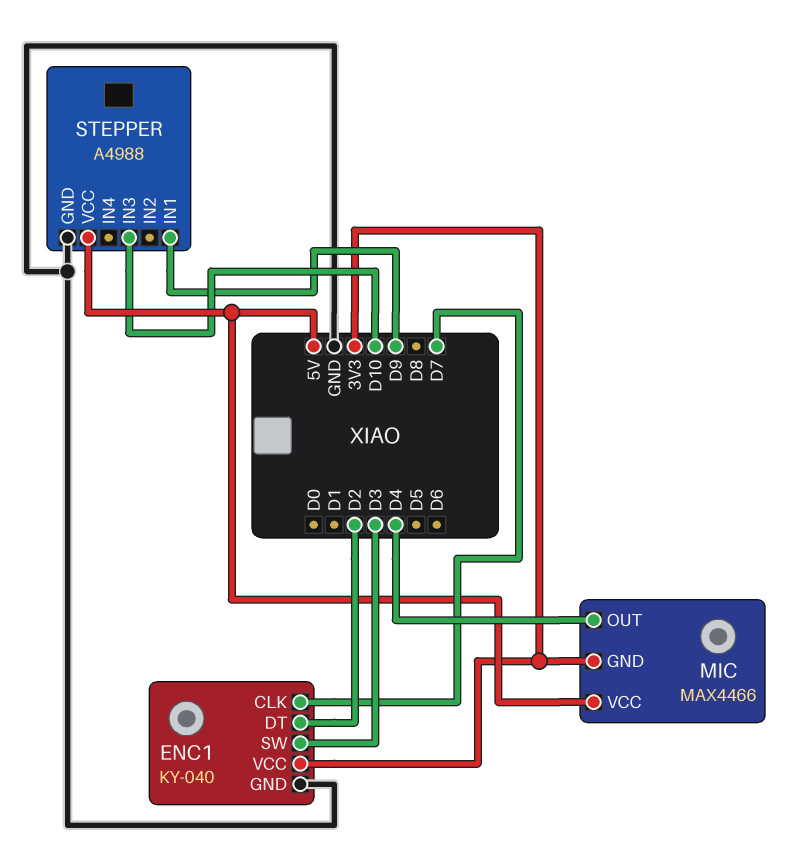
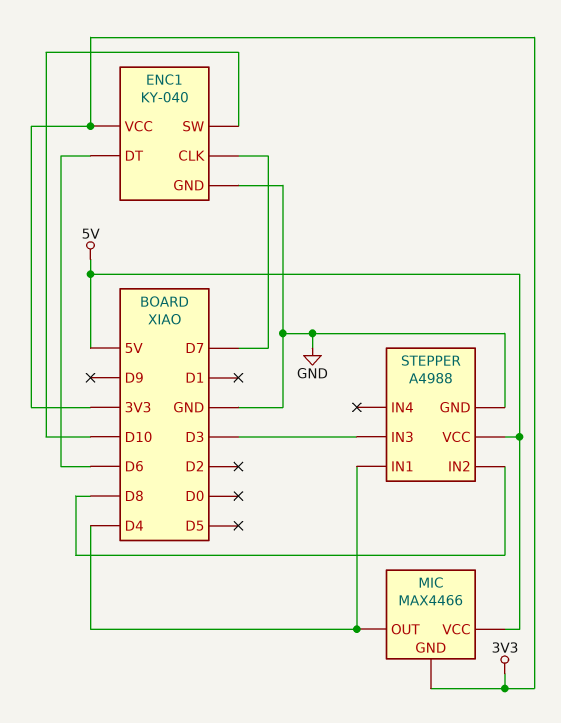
ENC1 pin DT: D2 -> D6
ENC1 pin SW: D3 -> D10
STEPPER pin IN1: D9 -> D4
STEPPER pin IN2: none -> D8
STEPPER pin IN3: D10 -> D3

